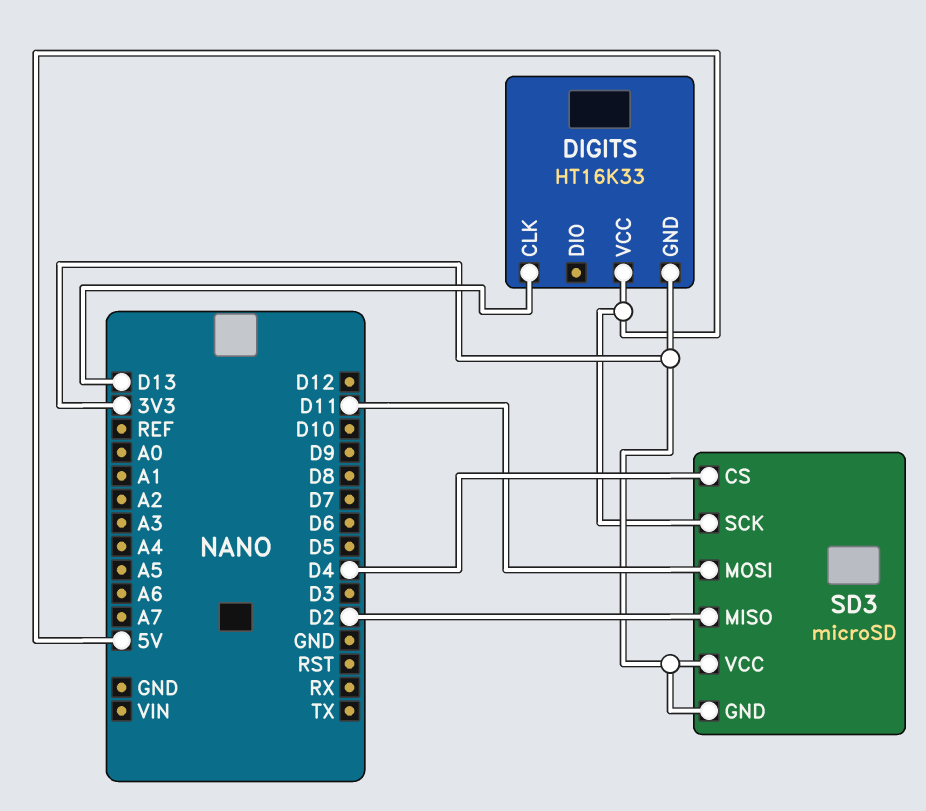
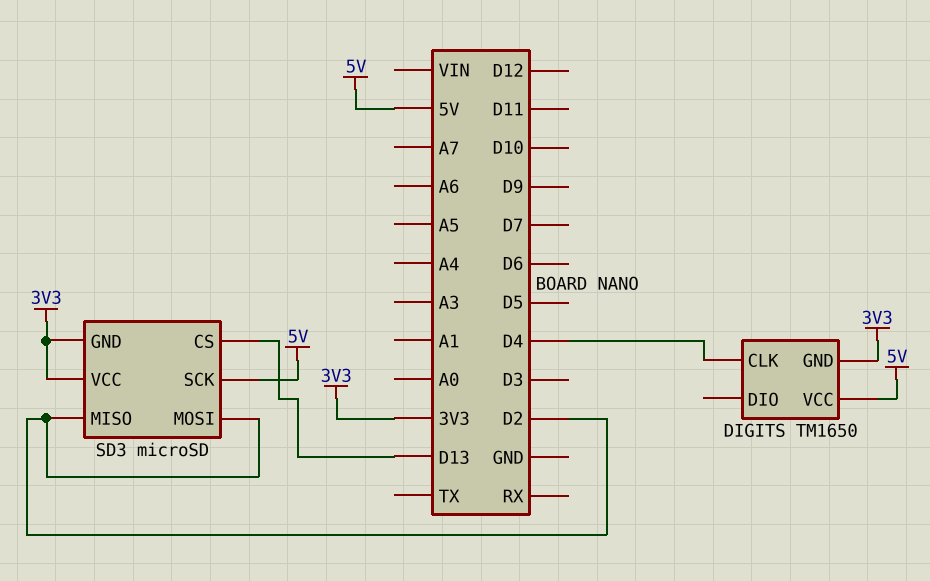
DIGITS: HT16K33 -> TM1650
DIGITS pin CLK: D13 -> D4
SD3 pin CS: D4 -> D13
SD3 pin MOSI: D11 -> D2

